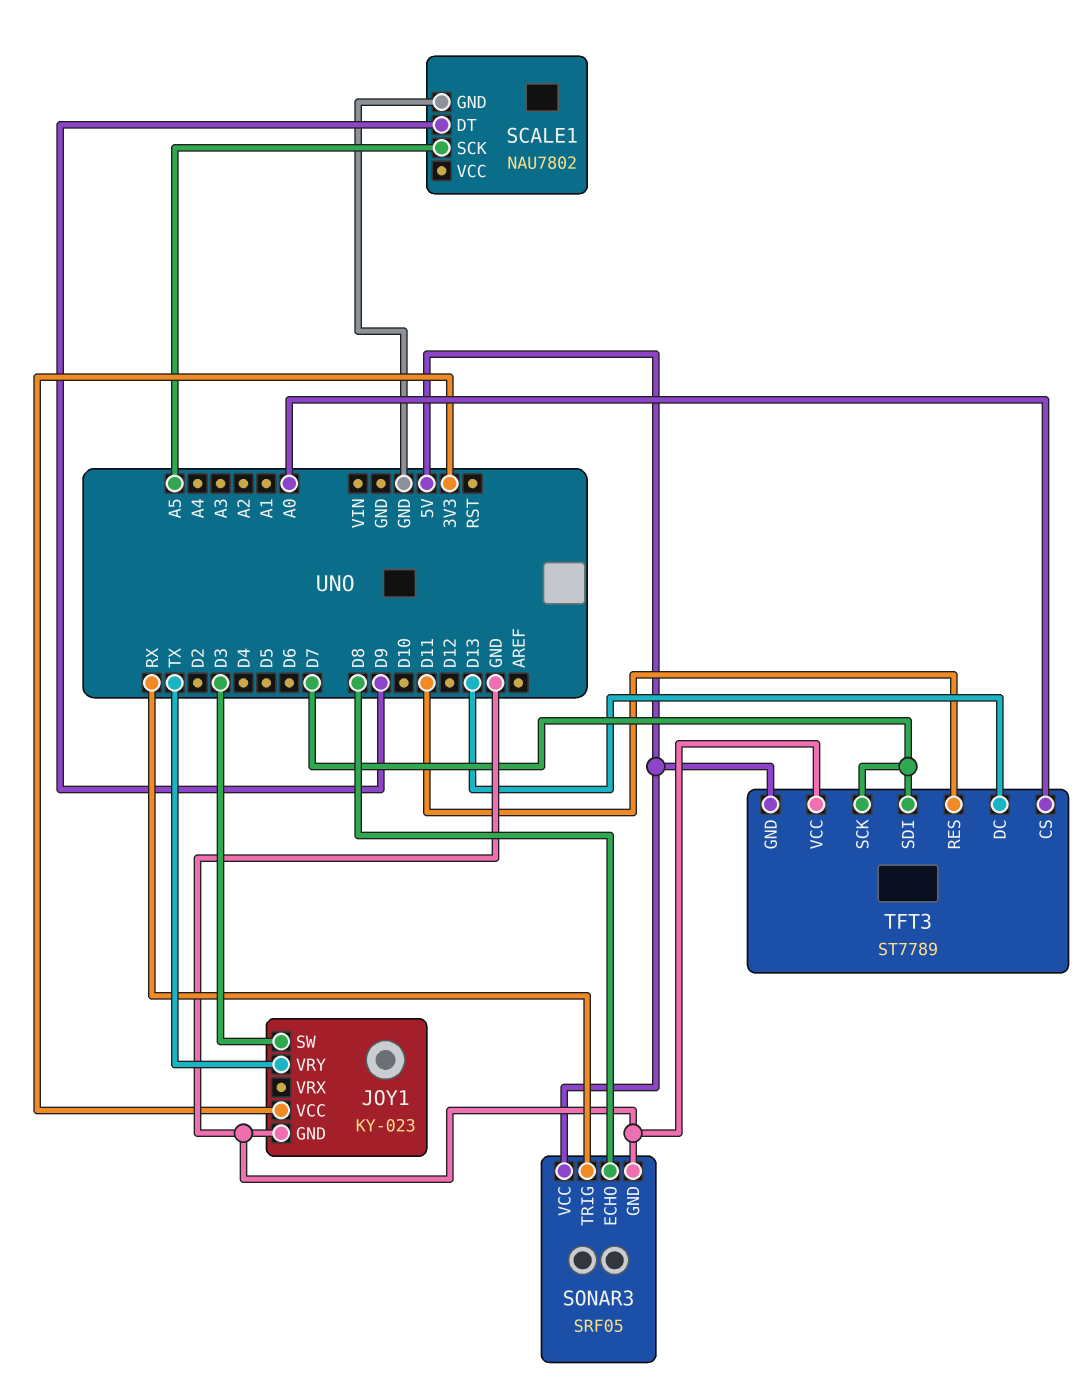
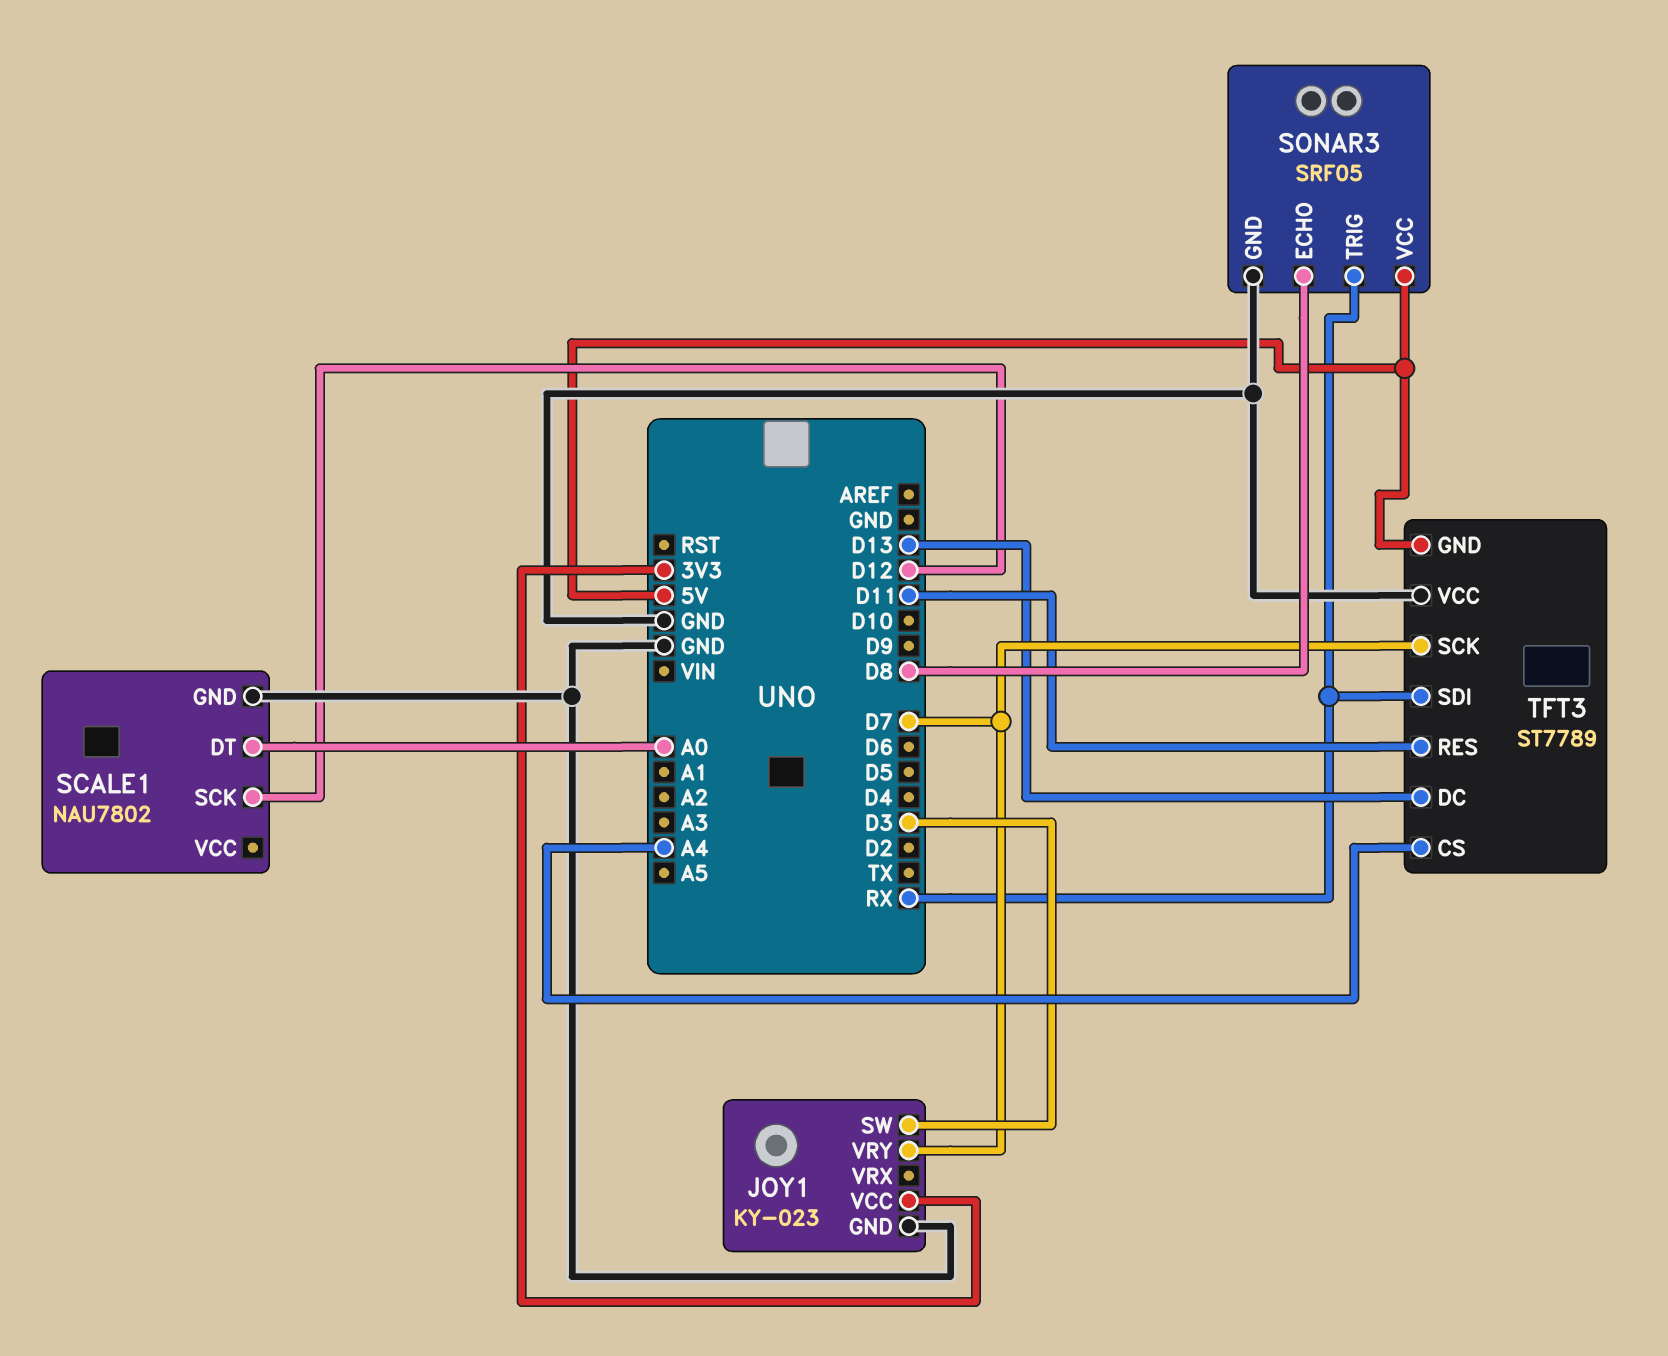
JOY1 pin VRY: TX -> D7
SCALE1 pin DT: D9 -> A0
SCALE1 pin SCK: A5 -> D12
TFT3 pin CS: A0 -> A4
TFT3 pin SDI: D7 -> RX

